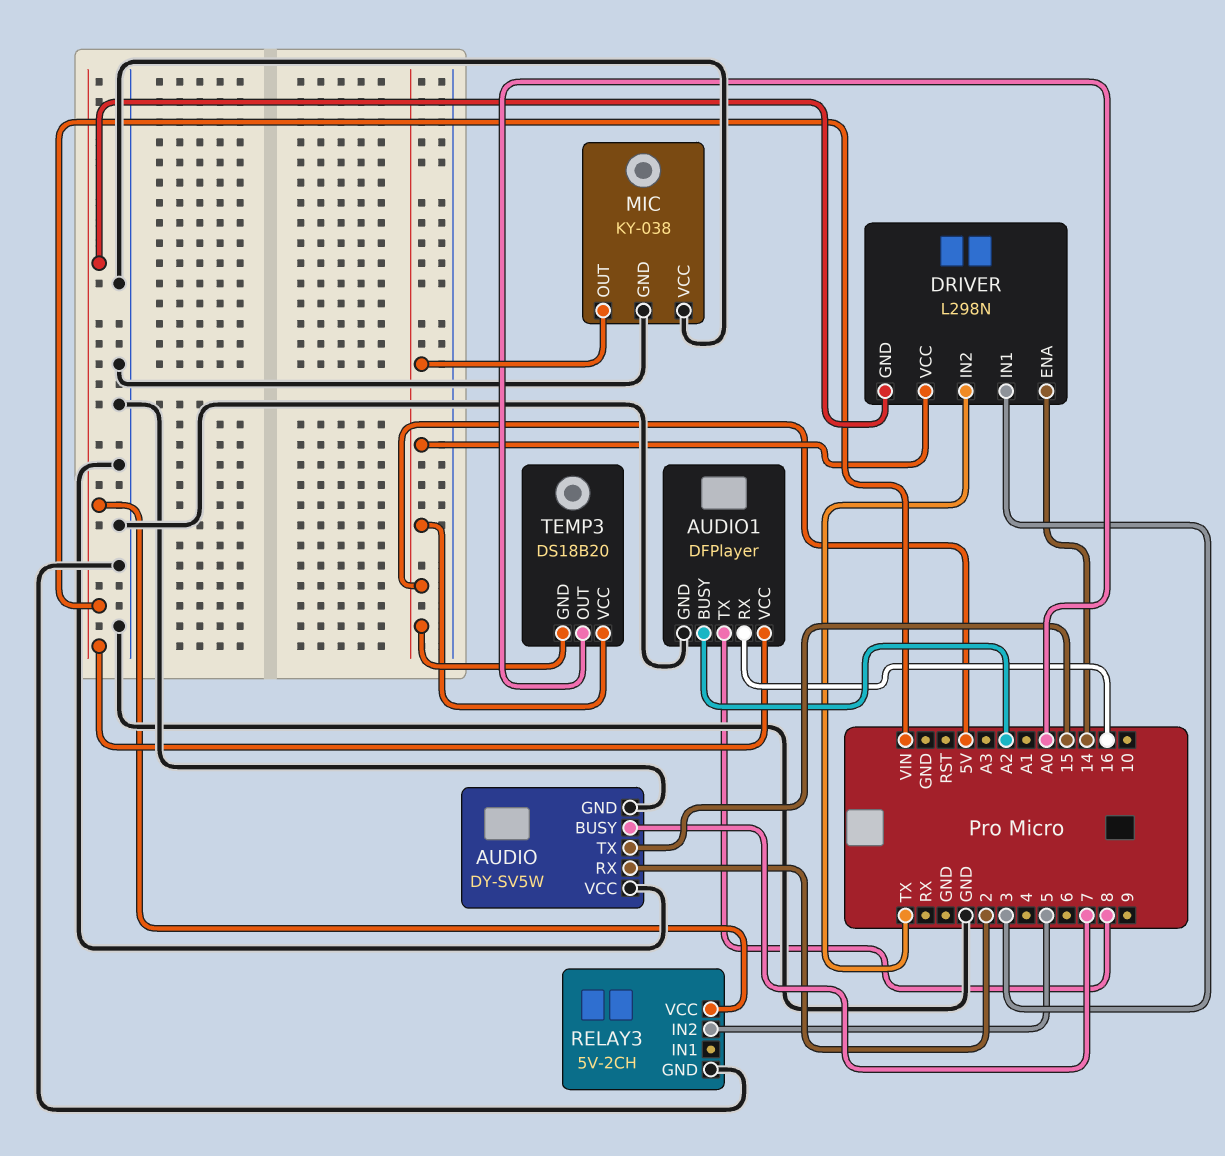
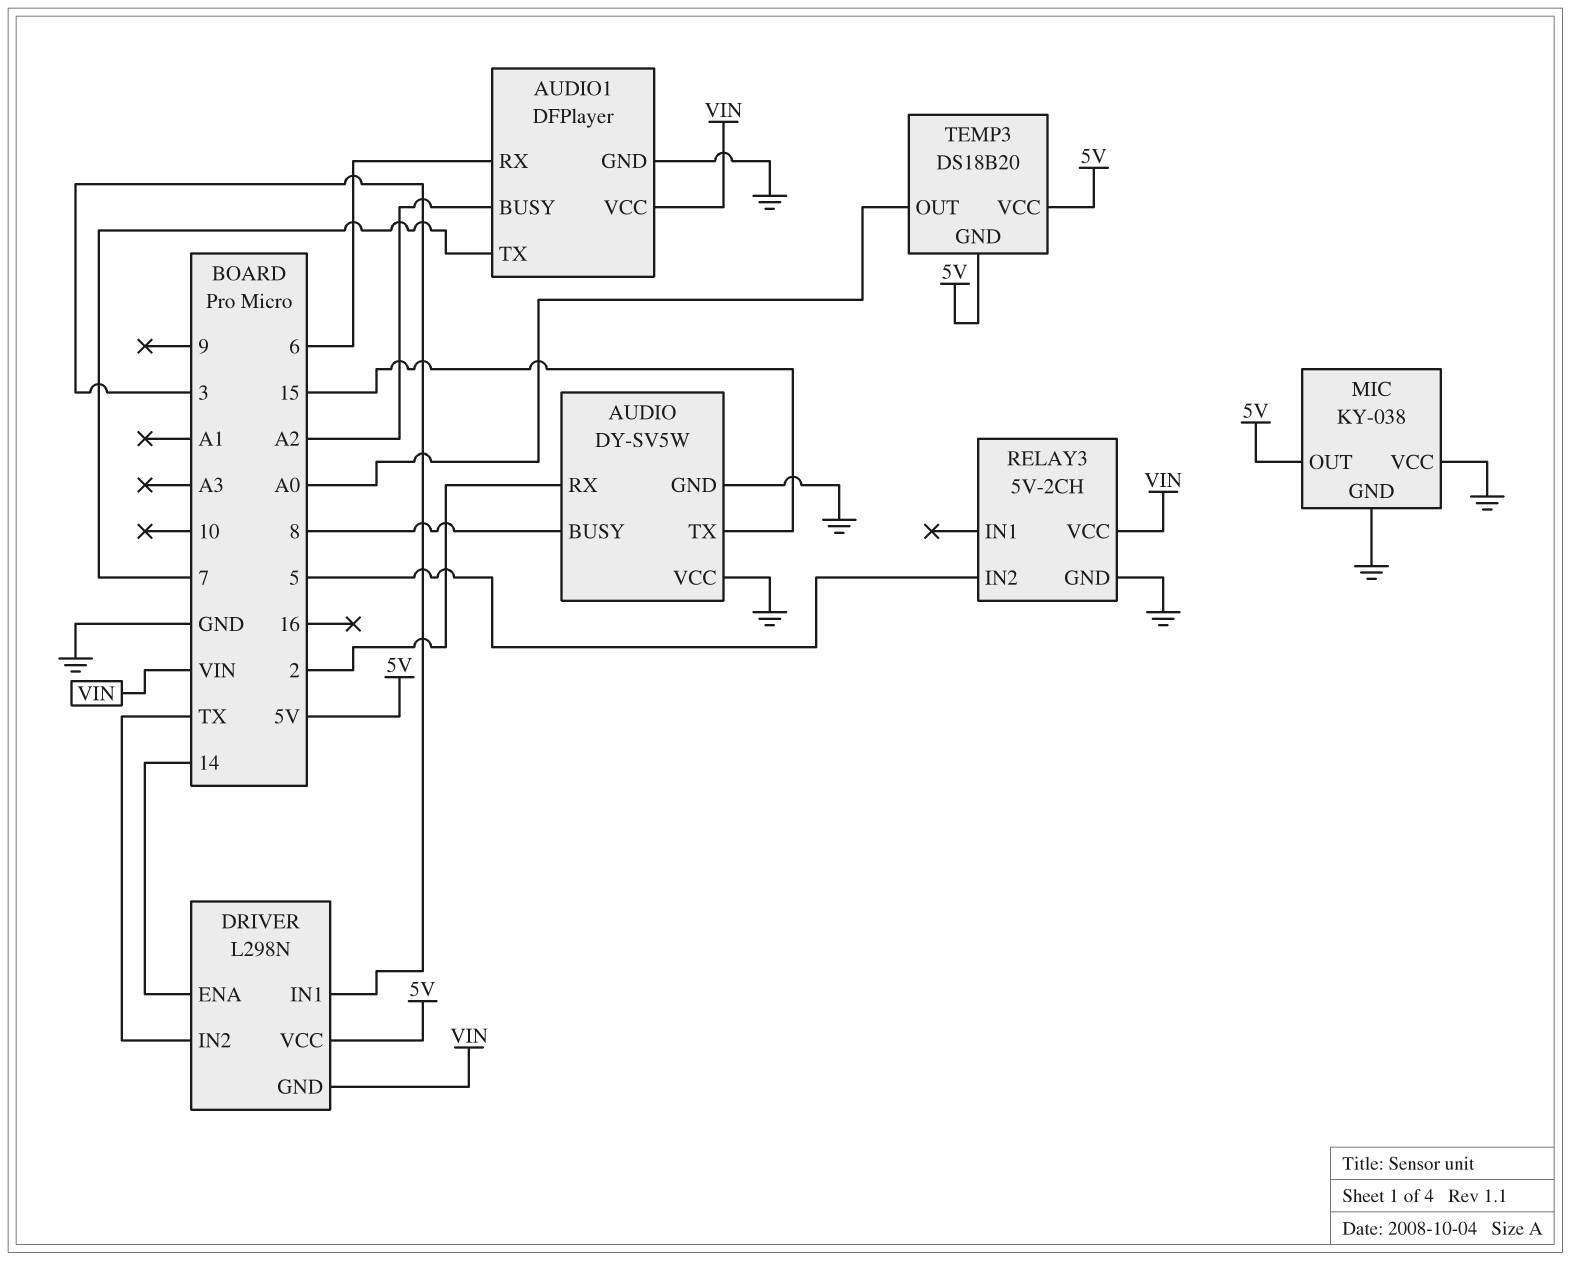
AUDIO pin BUSY: 7 -> 8
AUDIO1 pin RX: 16 -> 6
AUDIO1 pin TX: 8 -> 7

